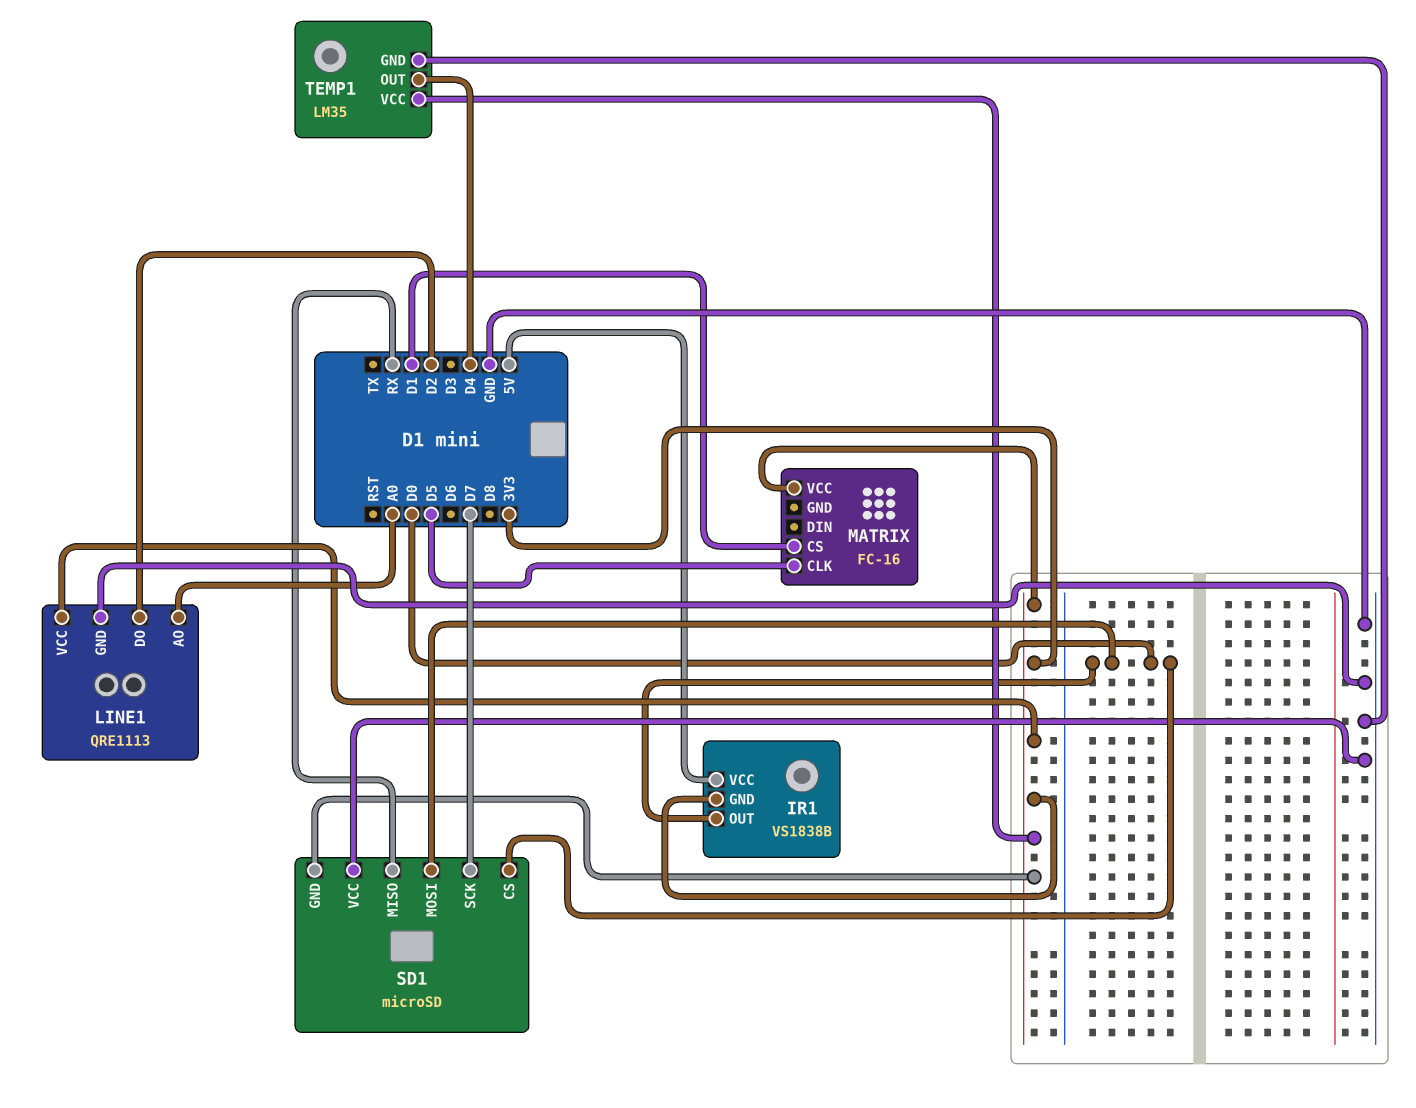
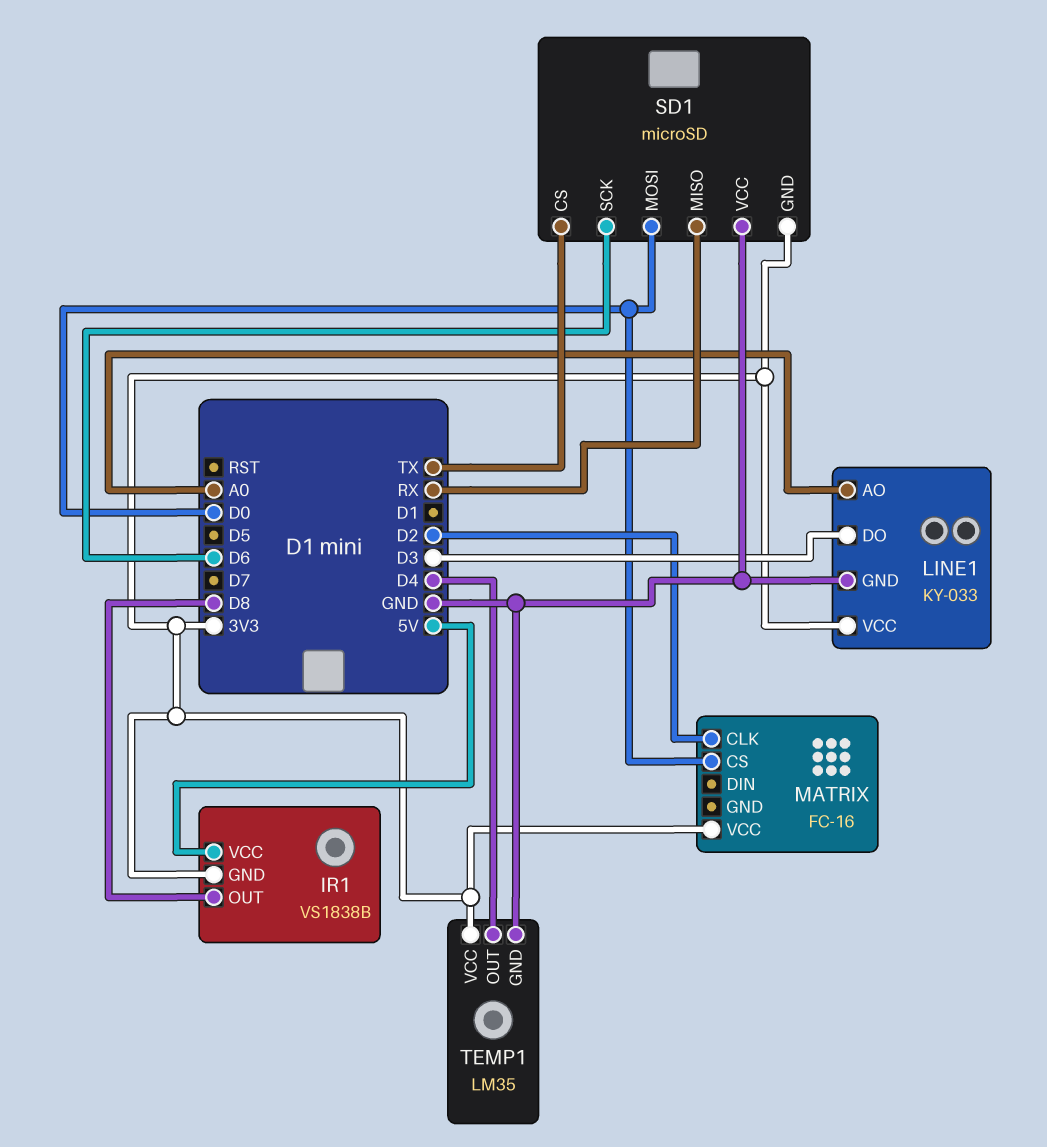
IR1 pin OUT: D0 -> D8
LINE1: QRE1113 -> KY-033
LINE1 pin DO: D2 -> D3
MATRIX pin CLK: D5 -> D2
MATRIX pin CS: D1 -> D0
SD1 pin CS: D0 -> TX
SD1 pin SCK: D7 -> D6

